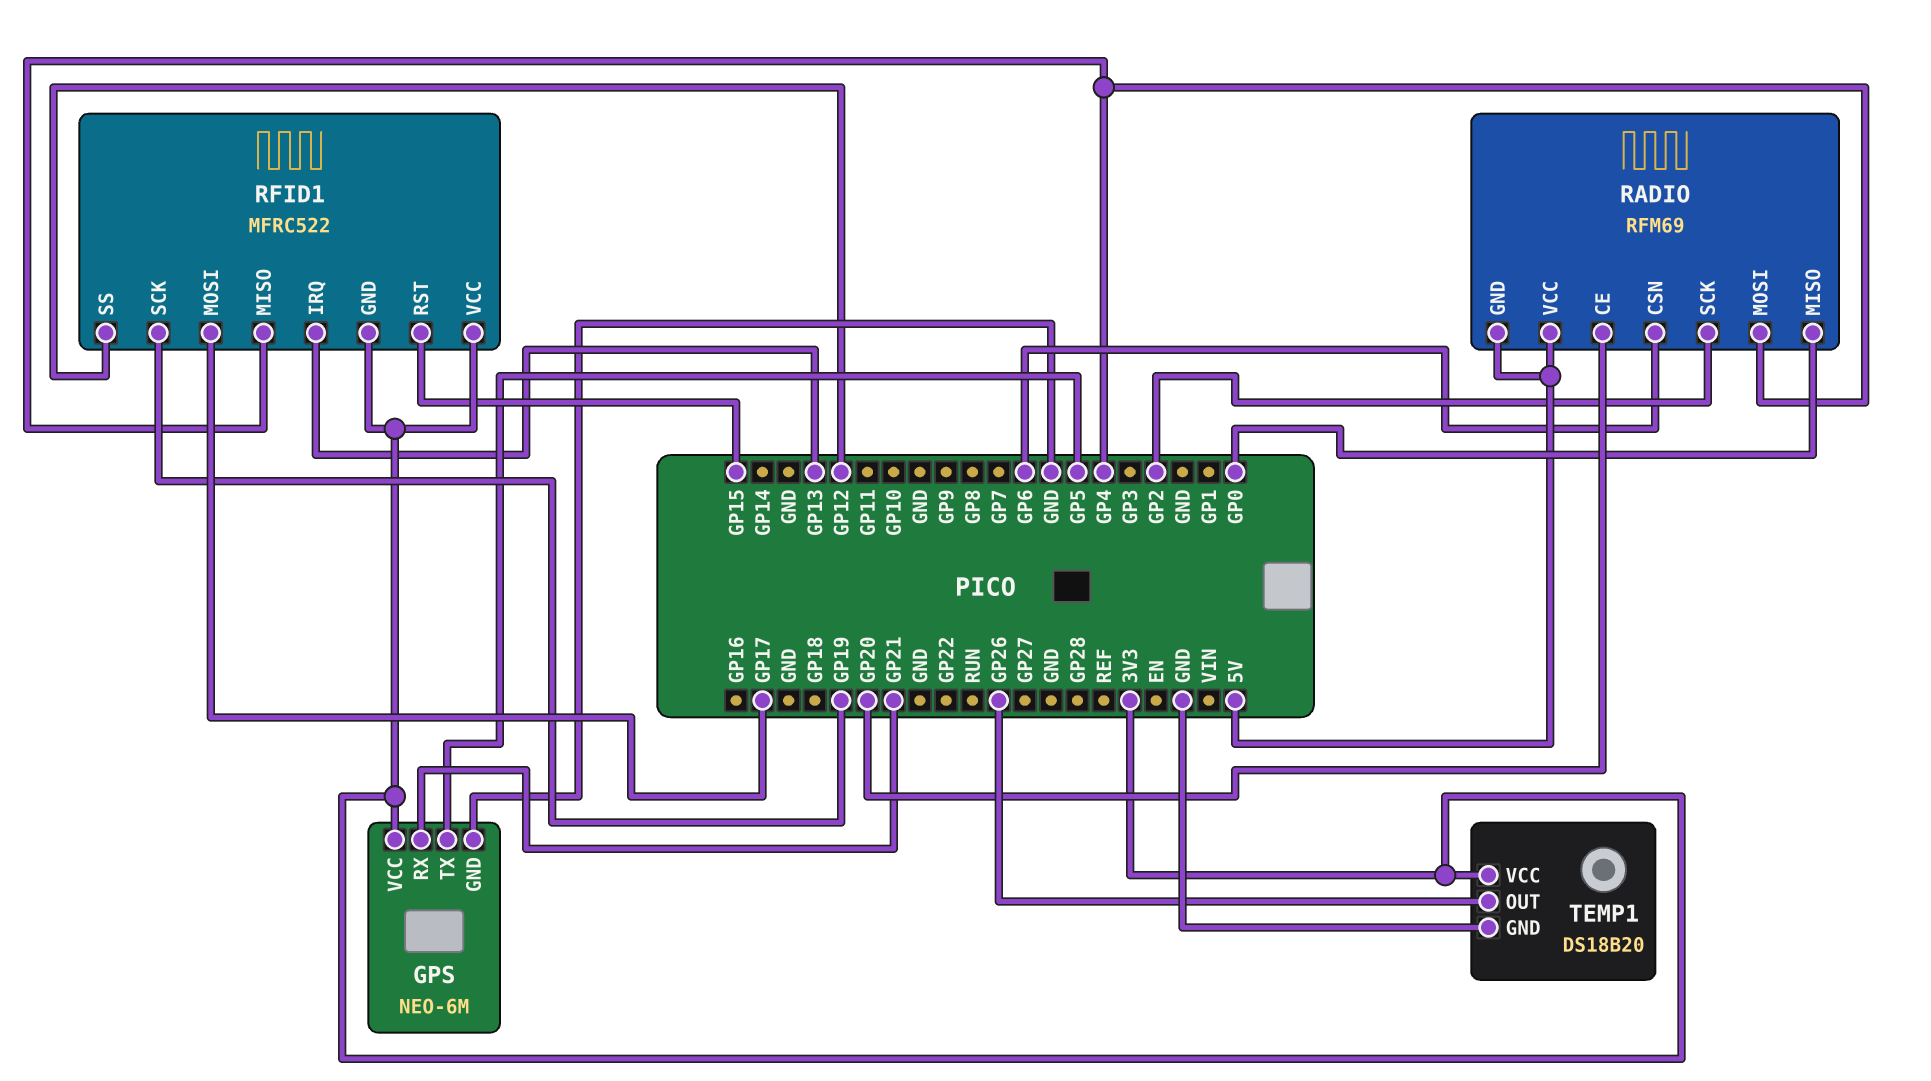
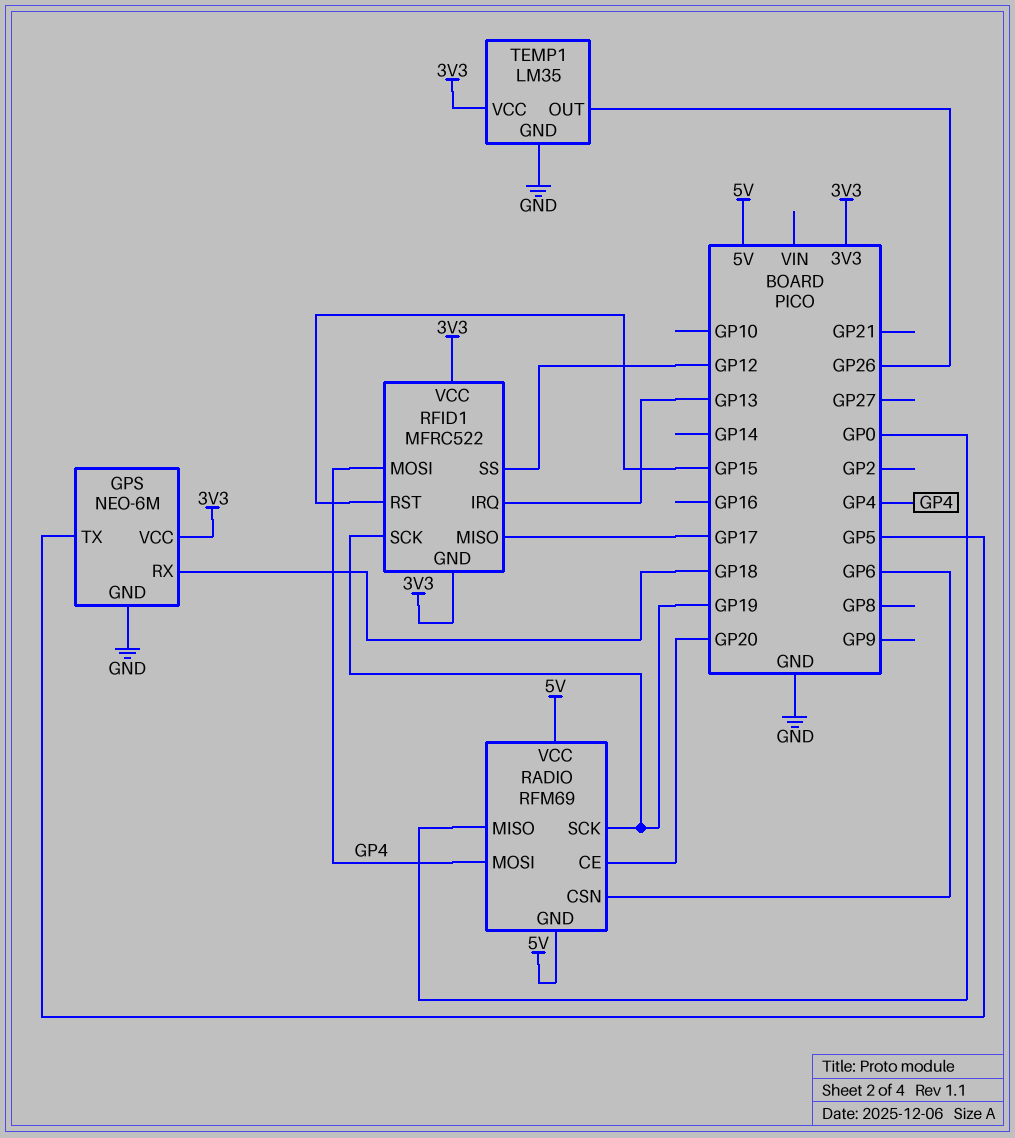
GPS pin RX: GP21 -> GP18
RADIO pin SCK: GP2 -> GP19
RFID1 pin MISO: GP4 -> GP17
RFID1 pin MOSI: GP17 -> GP4
TEMP1: DS18B20 -> LM35

